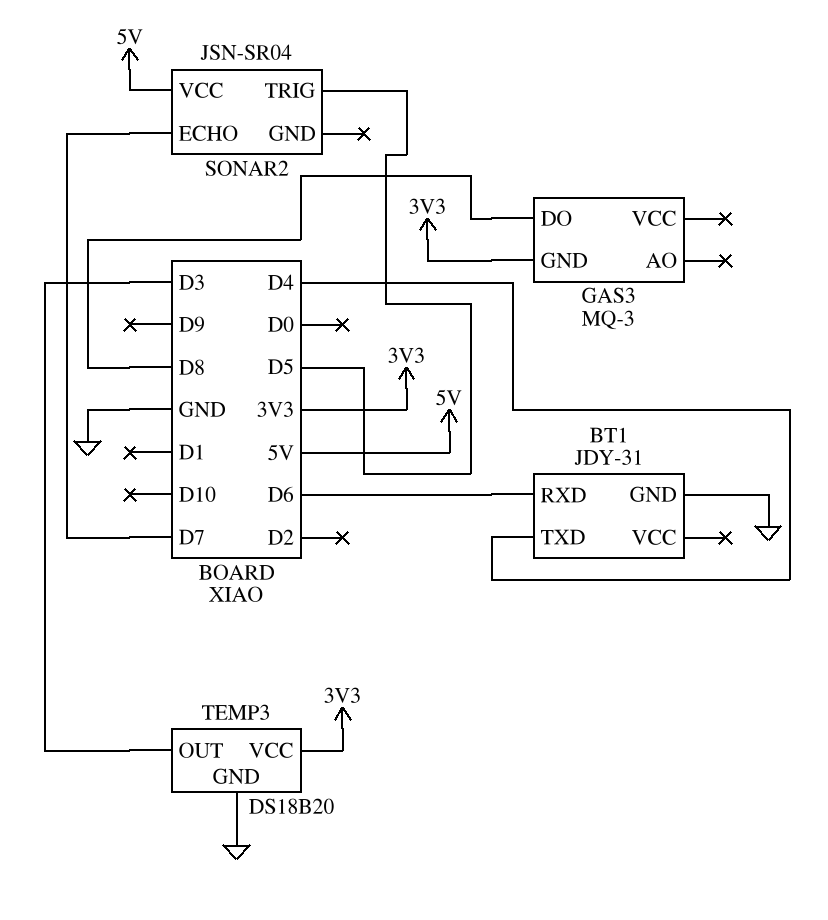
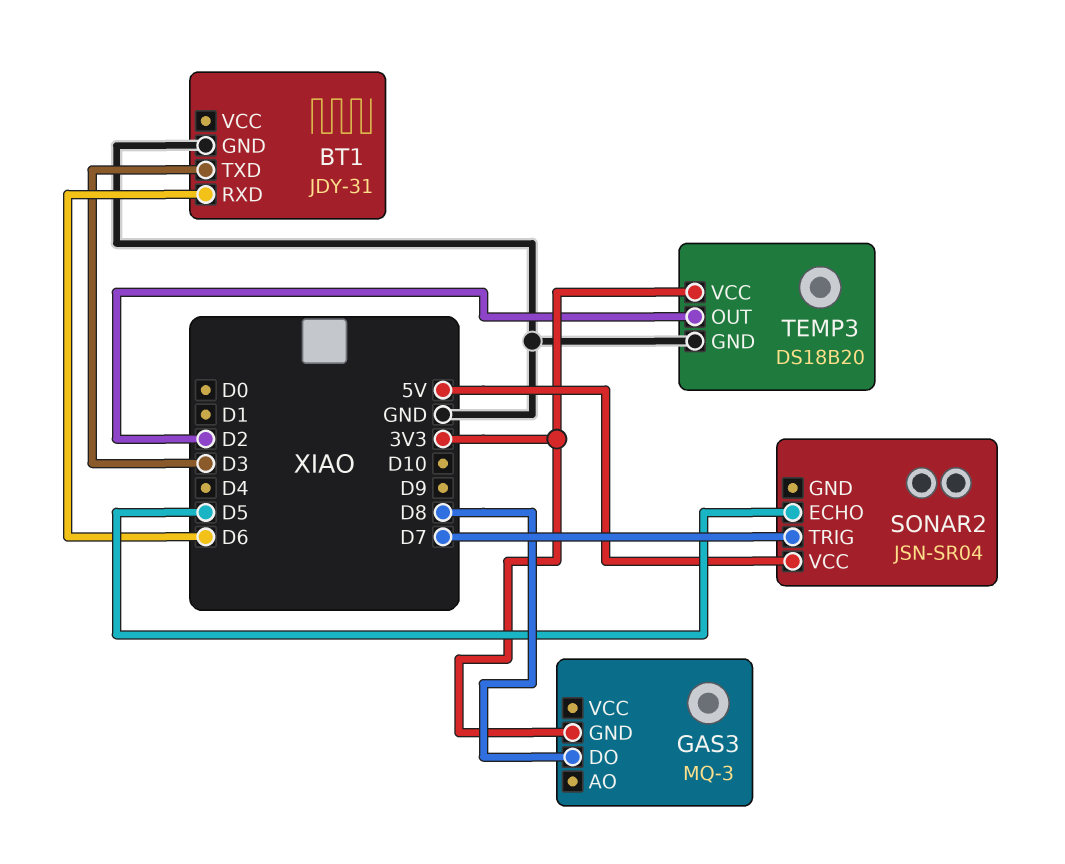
BT1 pin TXD: D4 -> D3
SONAR2 pin ECHO: D7 -> D5
SONAR2 pin TRIG: D5 -> D7
TEMP3 pin OUT: D3 -> D2

